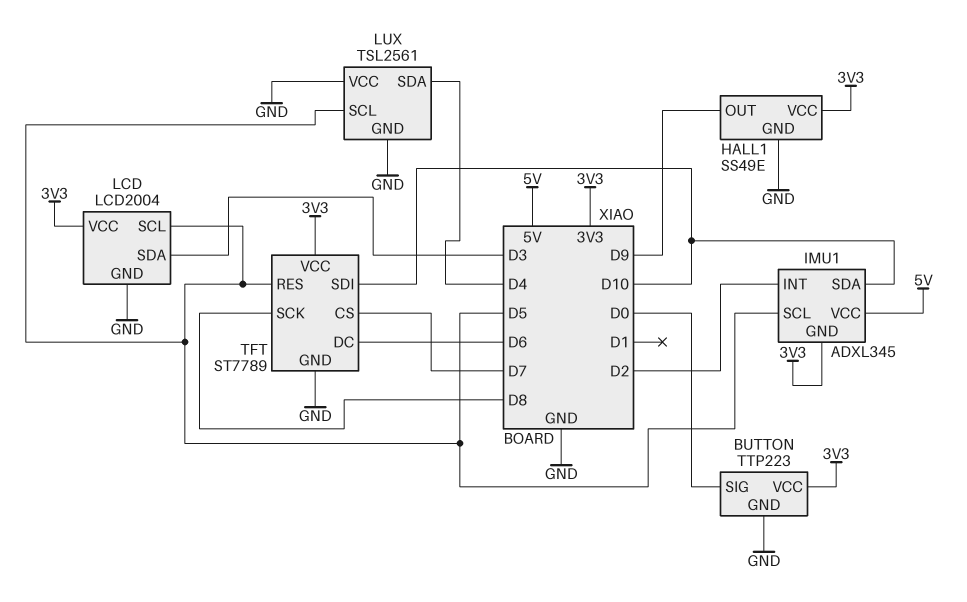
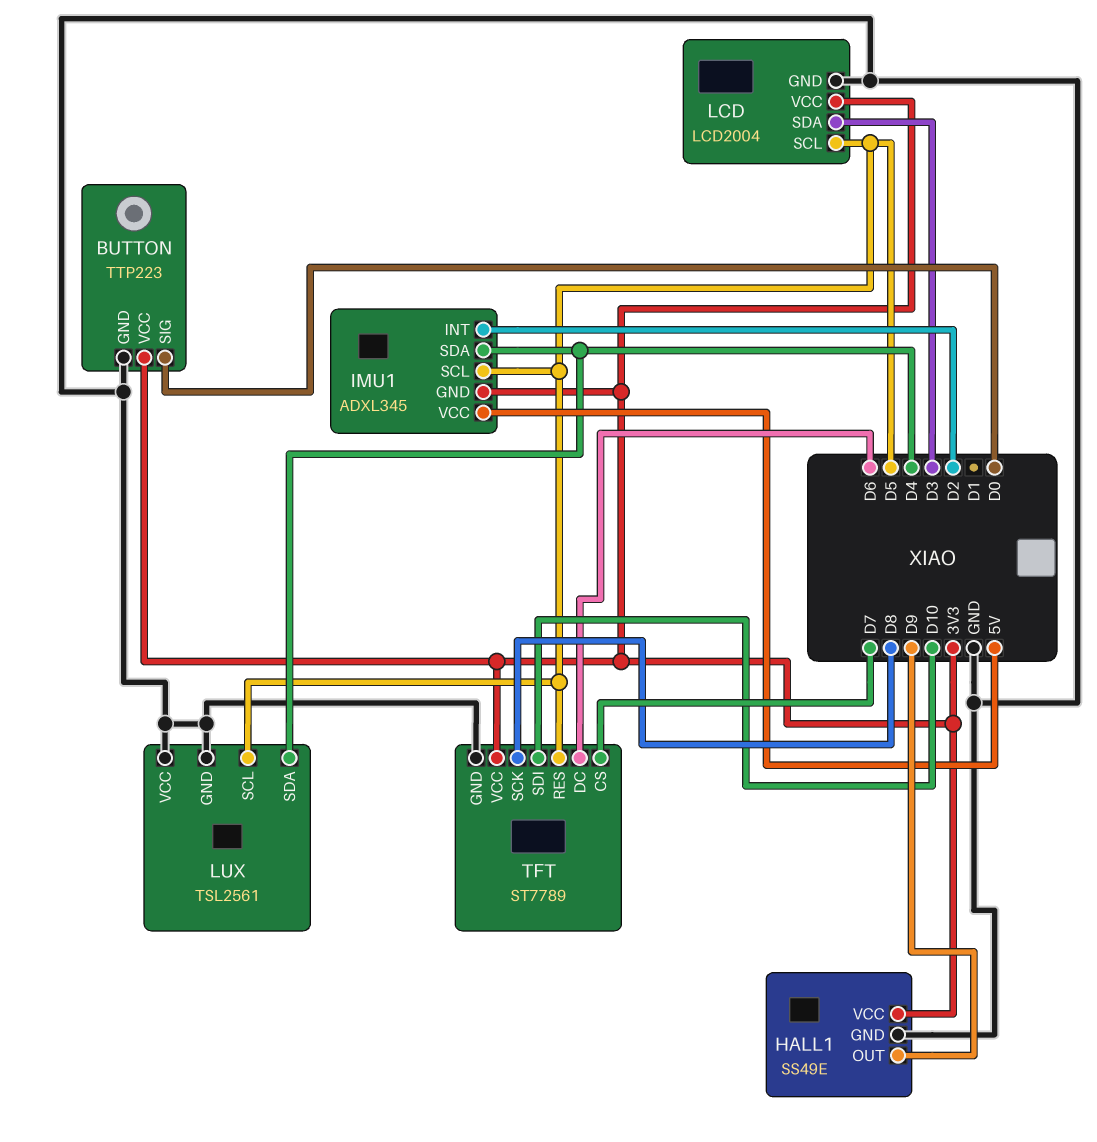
IMU1 pin SDA: D10 -> D4

